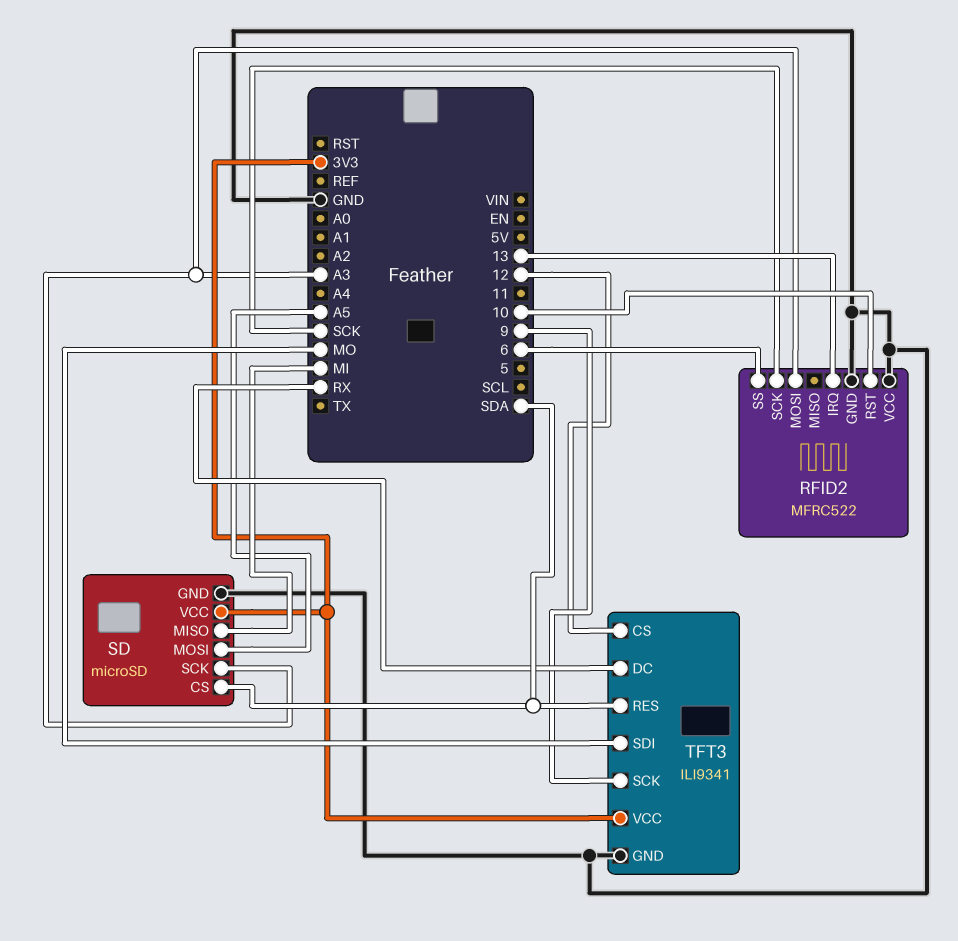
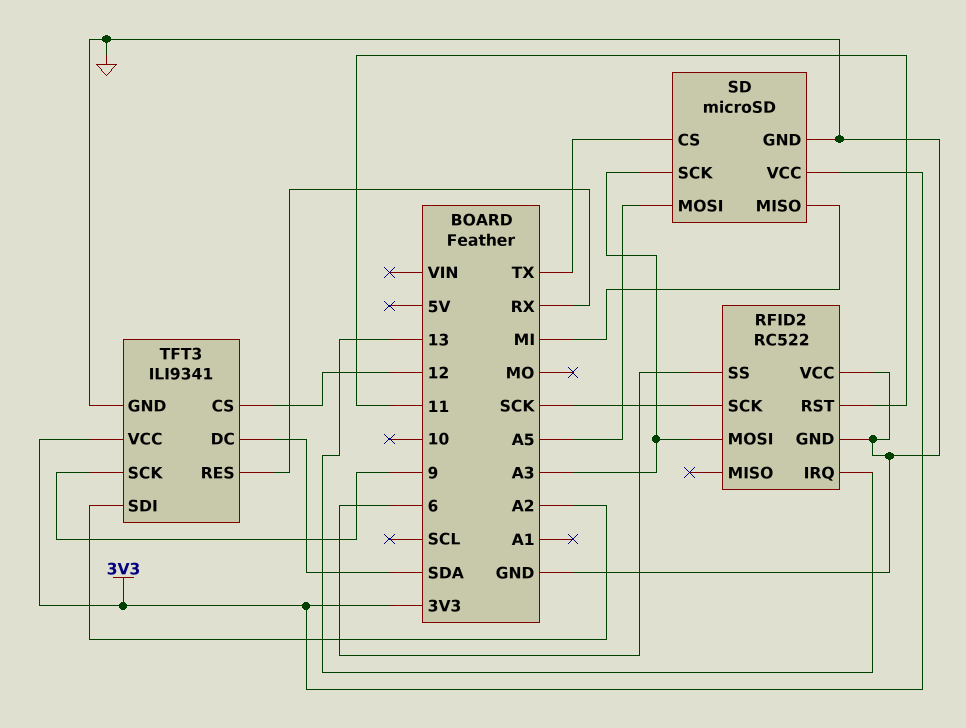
RFID2: MFRC522 -> RC522
RFID2 pin RST: 10 -> 11
SD pin CS: SDA -> TX
TFT3 pin DC: RX -> SDA
TFT3 pin RES: SDA -> RX
TFT3 pin SDI: MO -> A2

